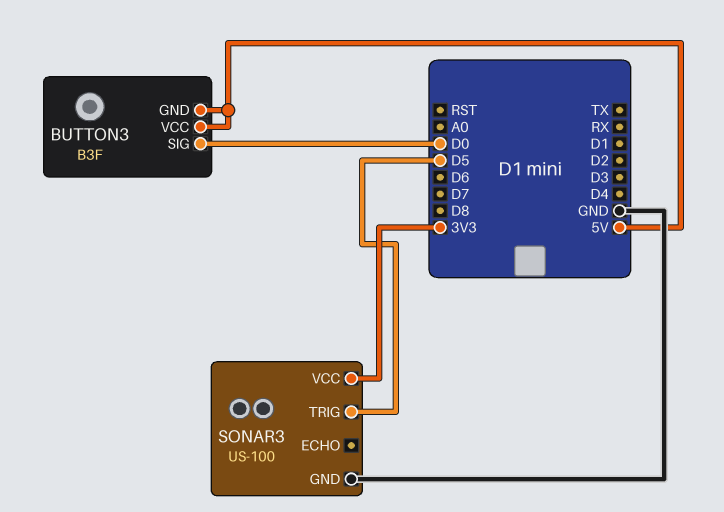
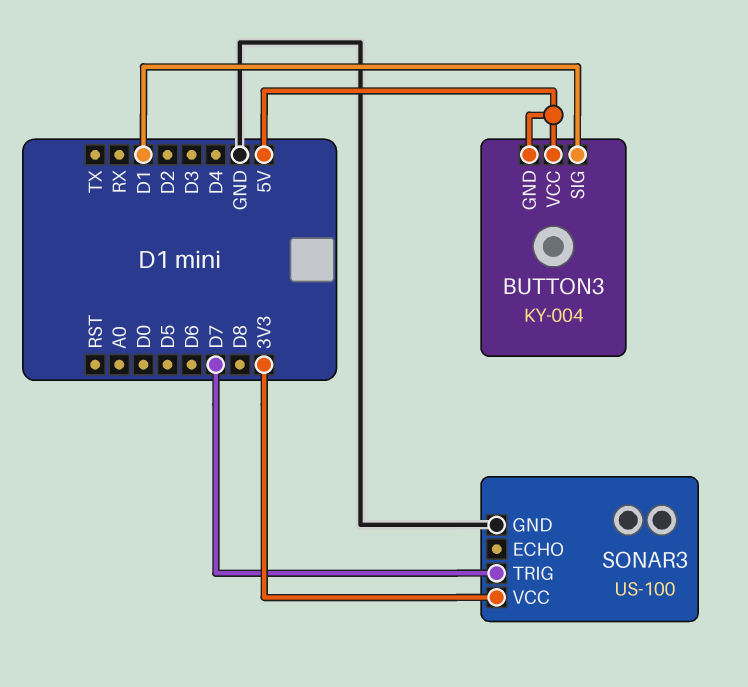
BUTTON3: B3F -> KY-004
BUTTON3 pin SIG: D0 -> D1
SONAR3 pin TRIG: D5 -> D7

